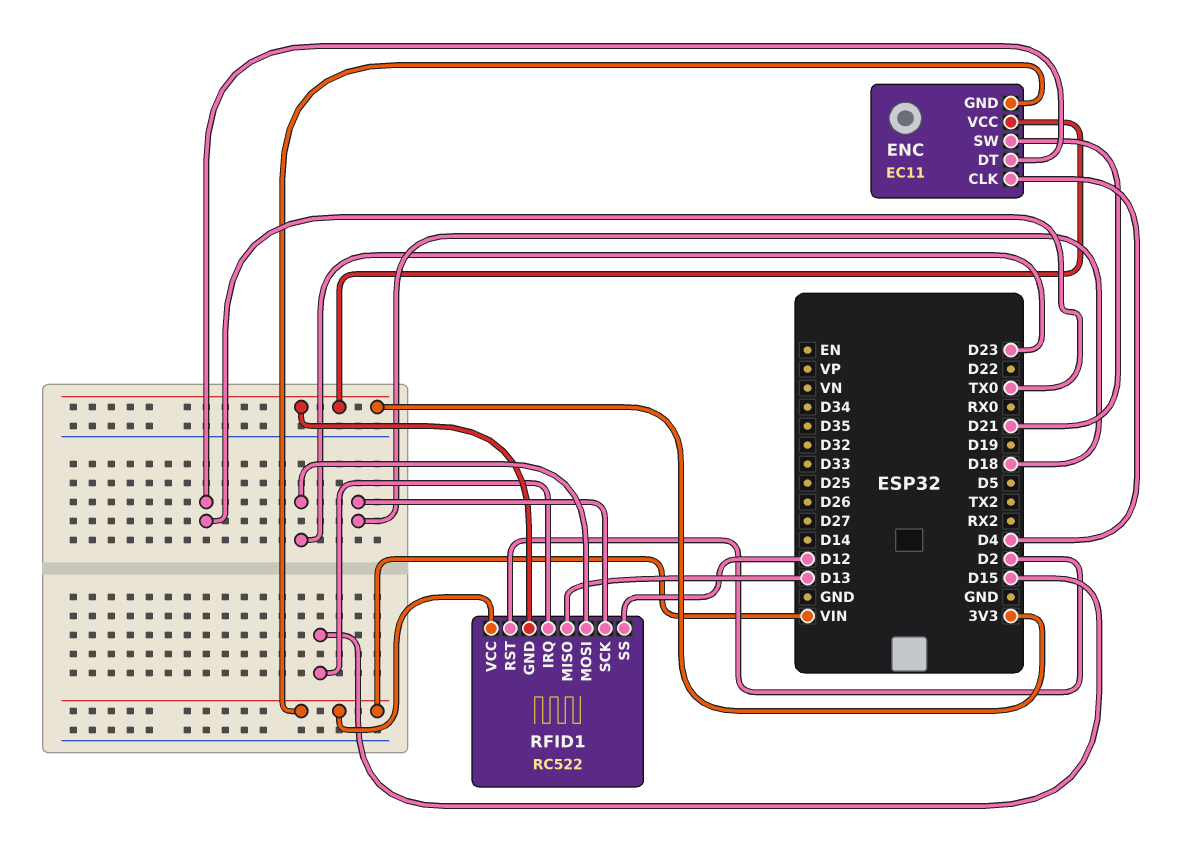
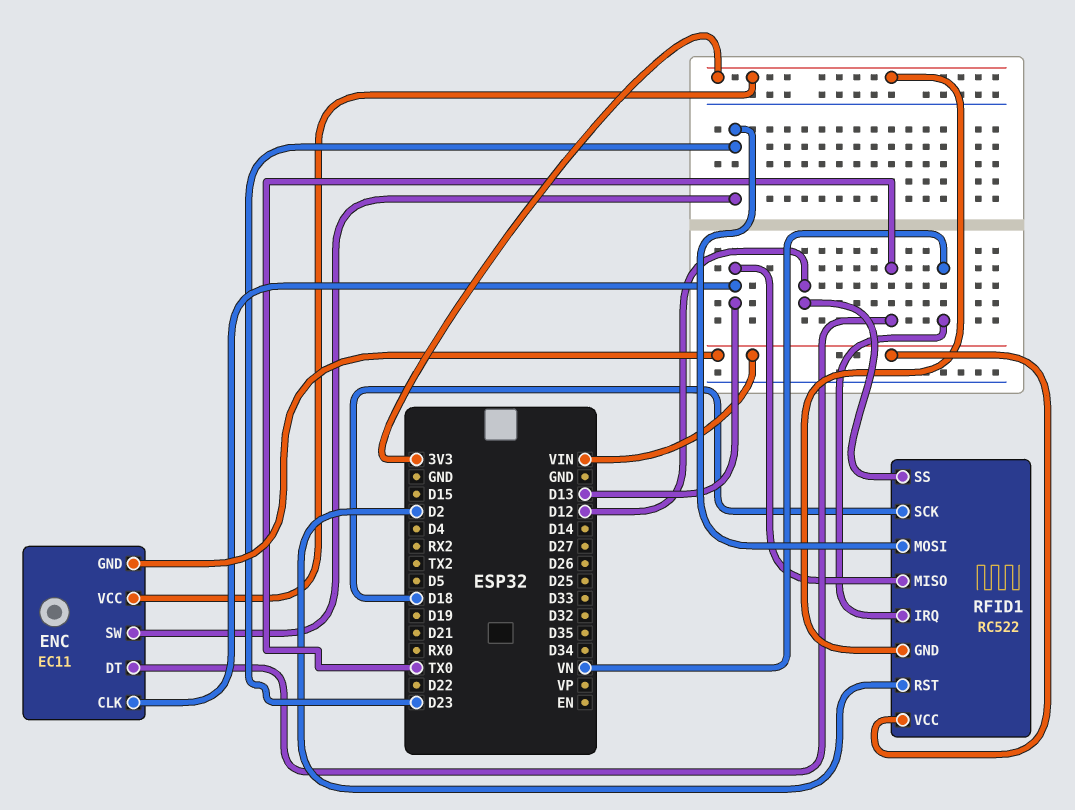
ENC pin CLK: D4 -> D13
ENC pin SW: D21 -> D23
RFID1 pin IRQ: D15 -> VN

